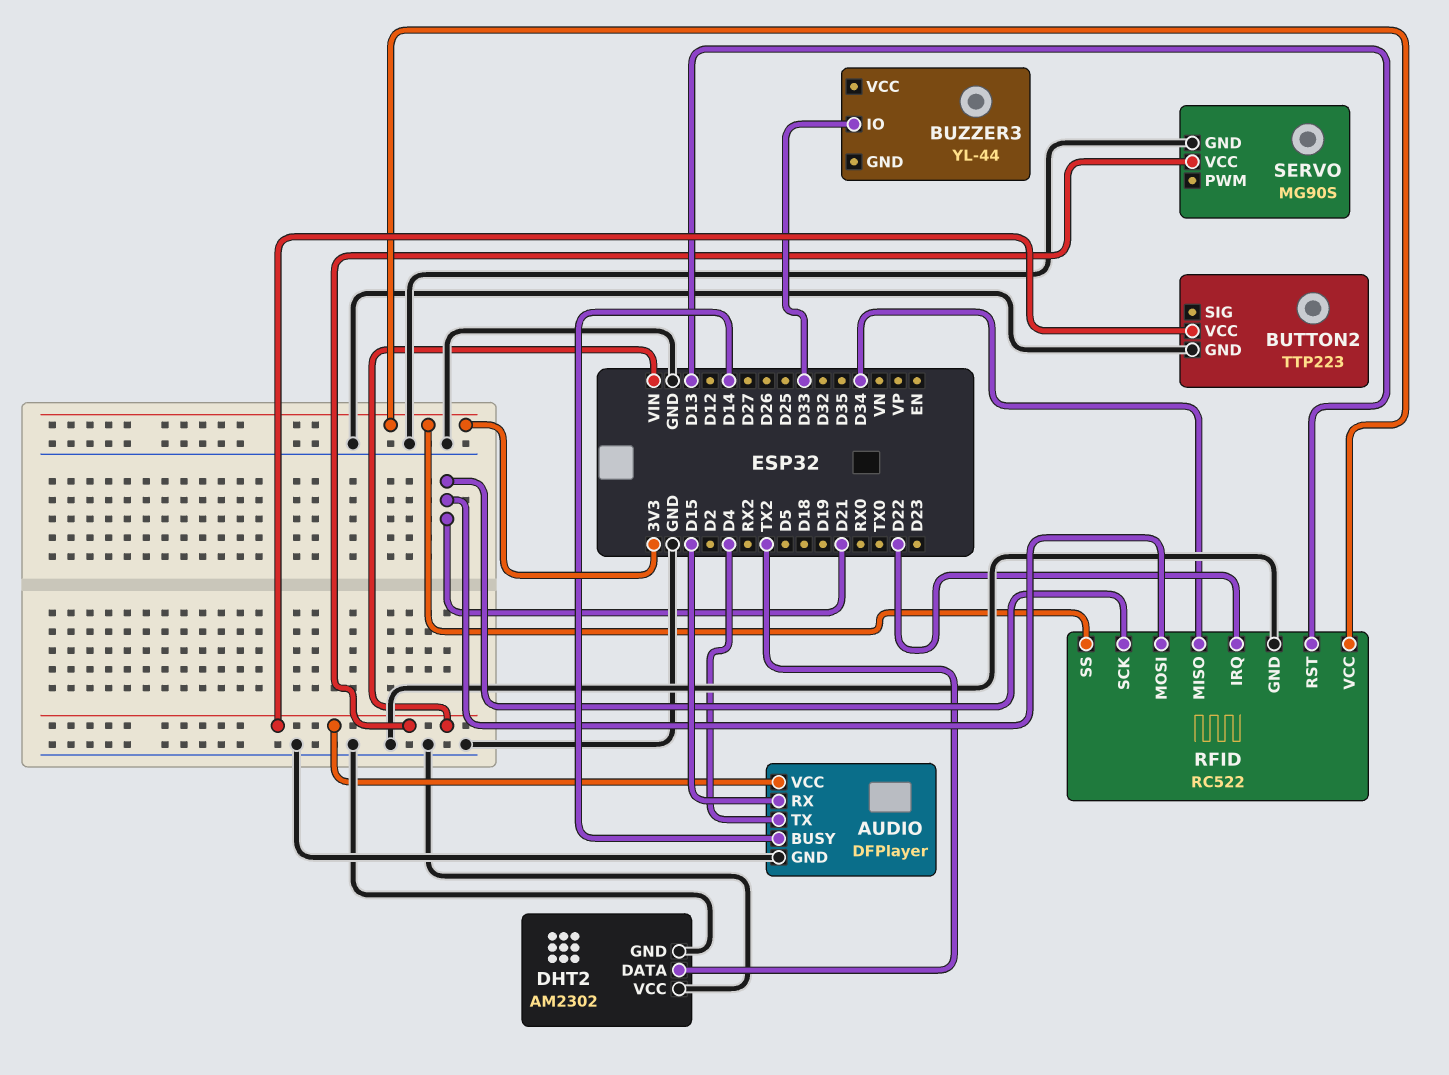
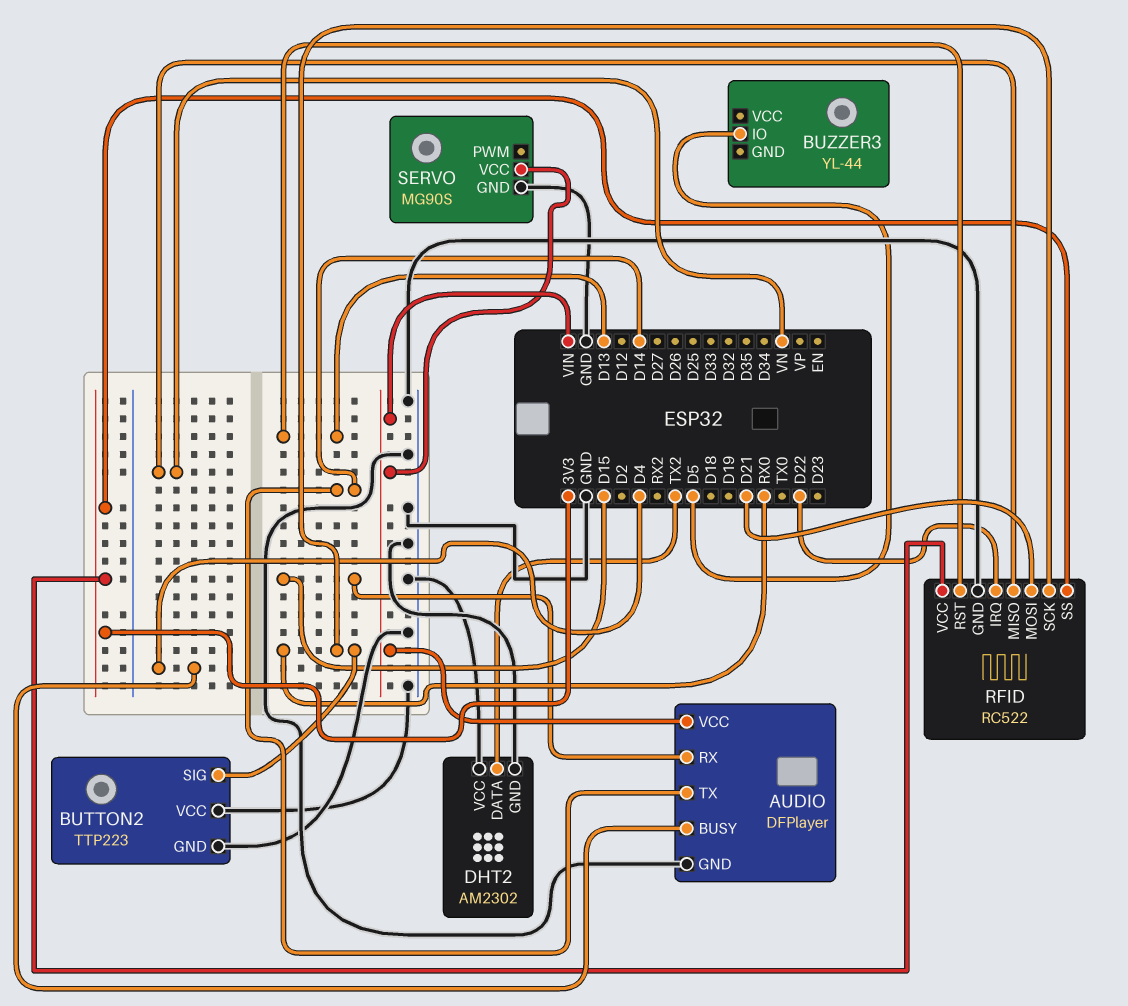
AUDIO pin BUSY: D14 -> D4
AUDIO pin TX: D4 -> D14
BUTTON2 pin SIG: none -> RX0
BUTTON2 pin VCC: VIN -> GND
BUZZER3 pin IO: D33 -> D5
RFID pin MISO: D34 -> VN
RFID pin SCK: D21 -> RX0

